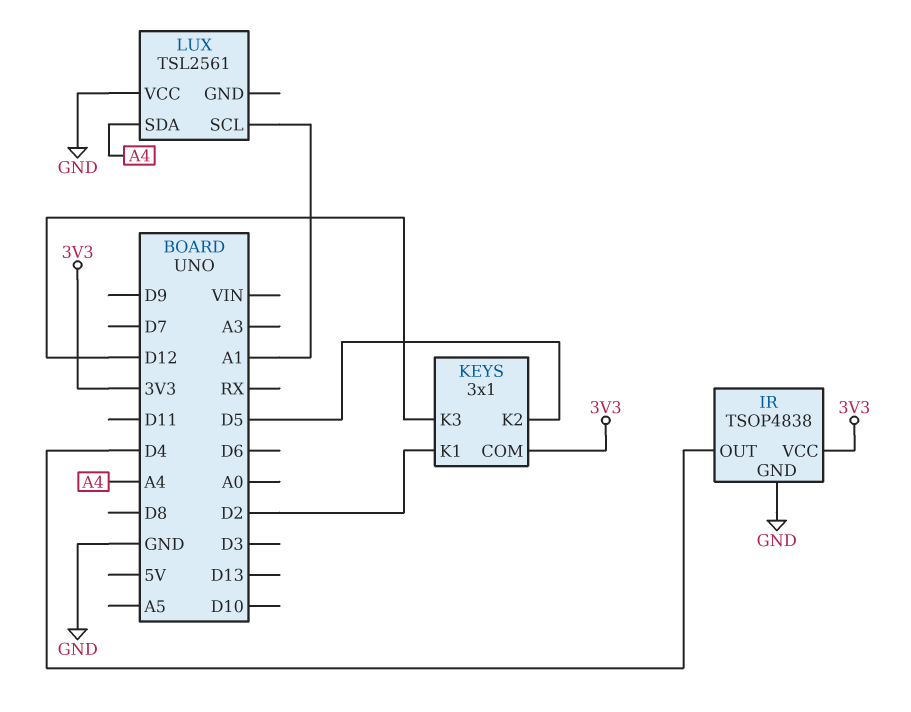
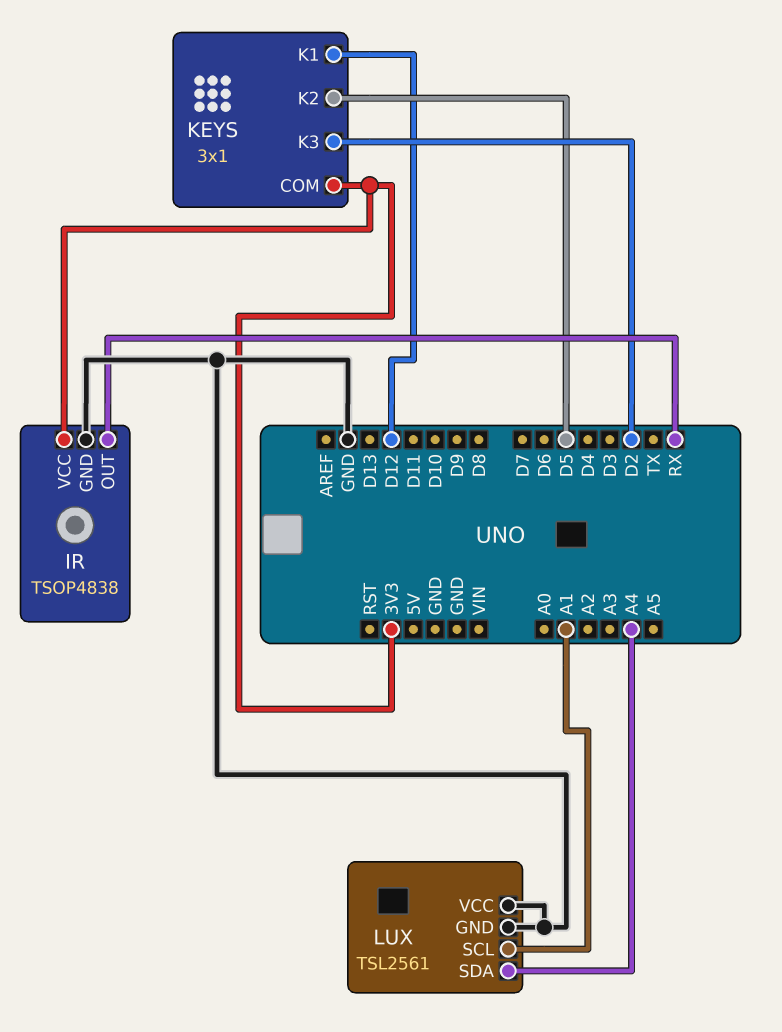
IR pin OUT: D4 -> RX
KEYS pin K1: D2 -> D12
KEYS pin K3: D12 -> D2
LUX pin GND: none -> GND

